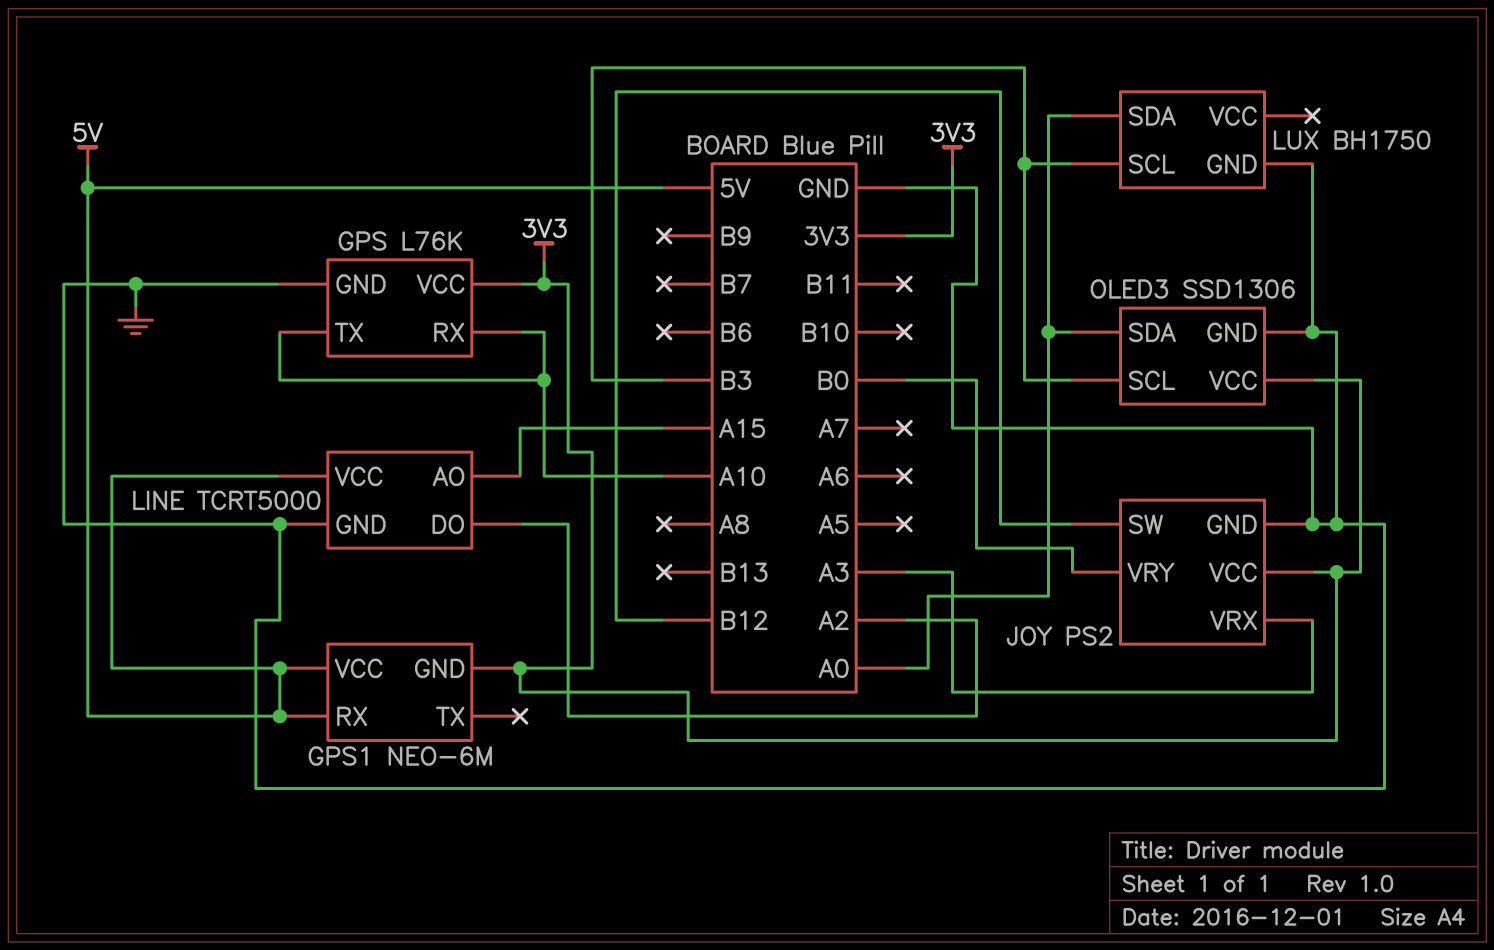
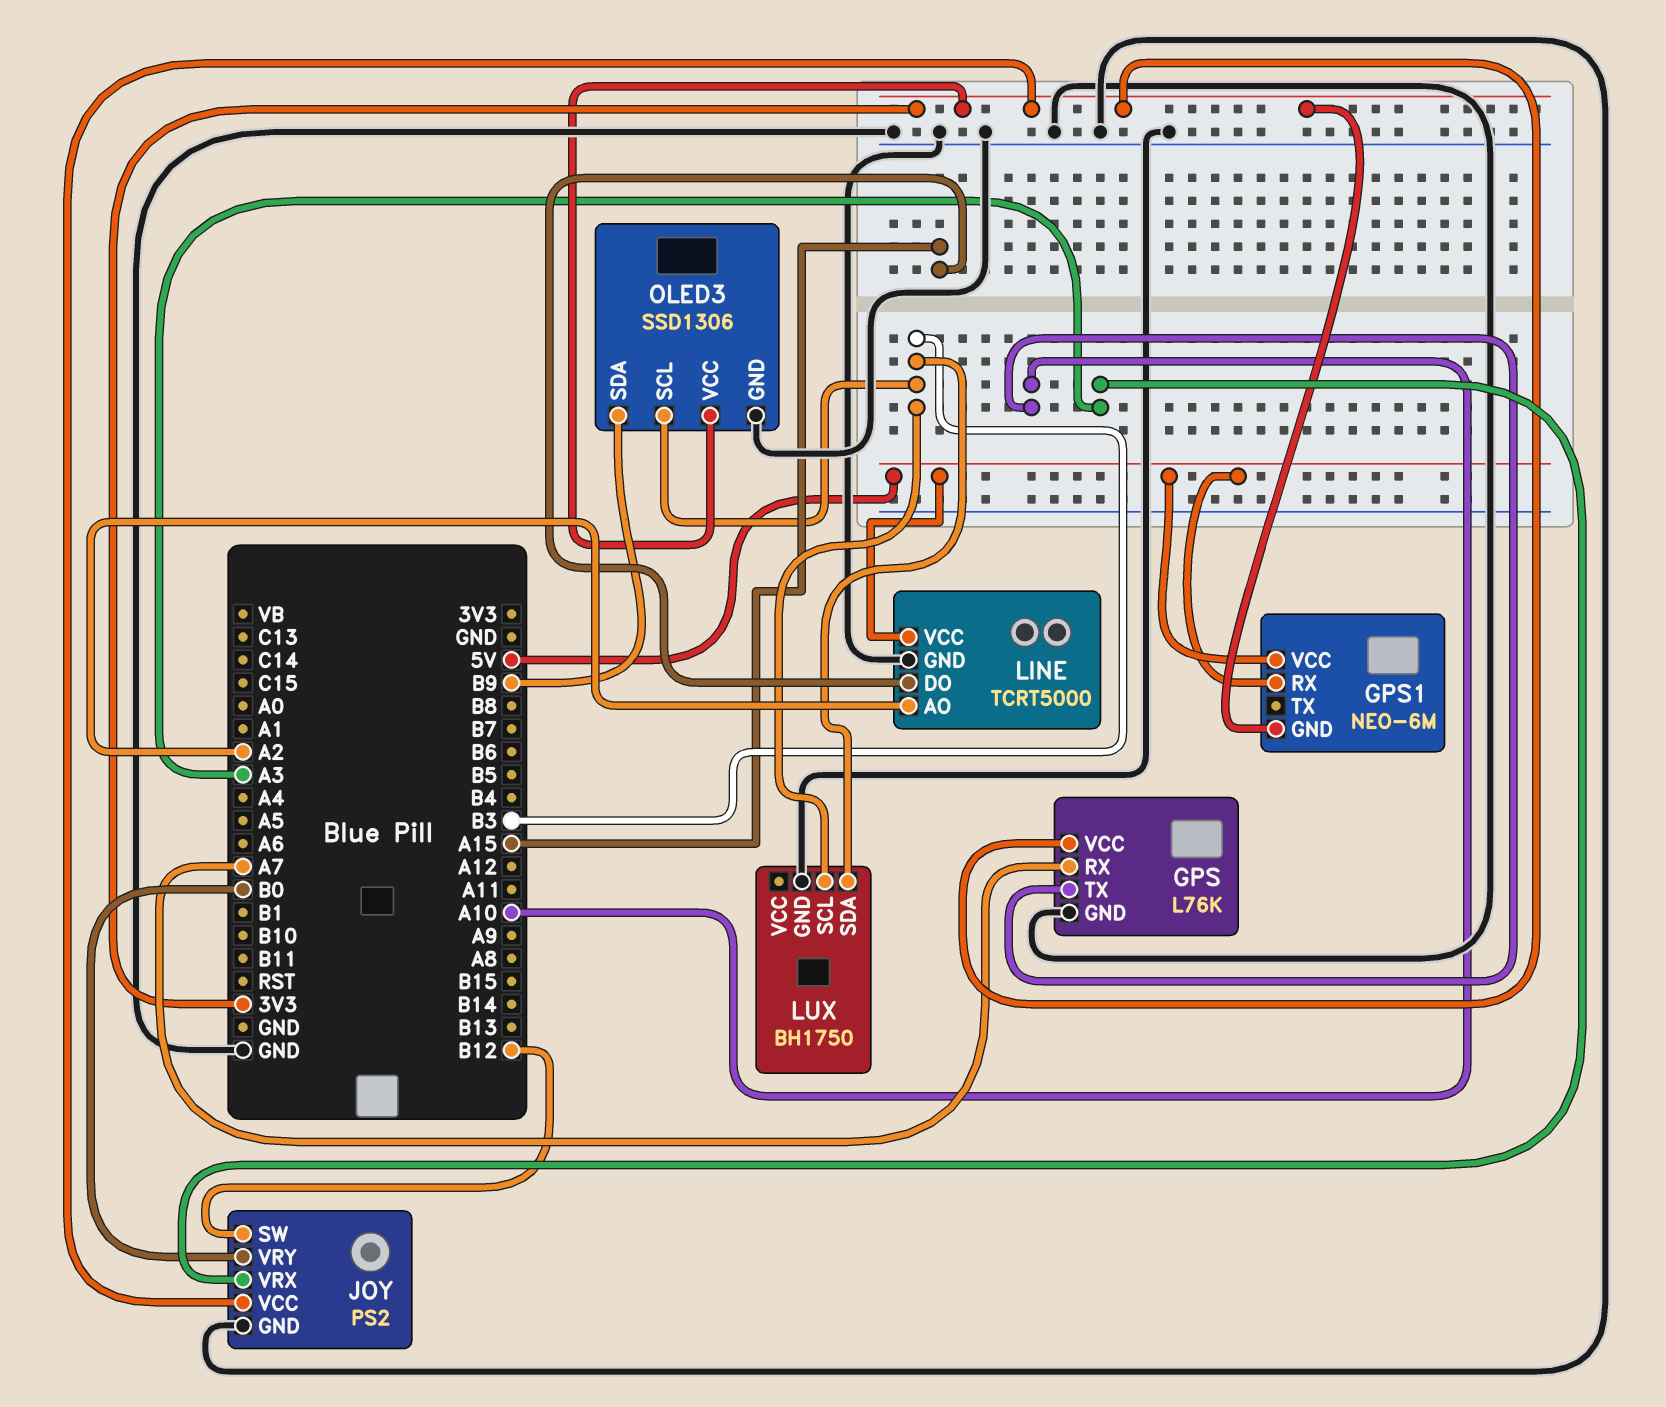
GPS pin RX: A10 -> A7
LINE pin AO: A15 -> A2
LINE pin DO: A2 -> A15
LUX pin SDA: A0 -> B3
OLED3 pin SDA: A0 -> B9

